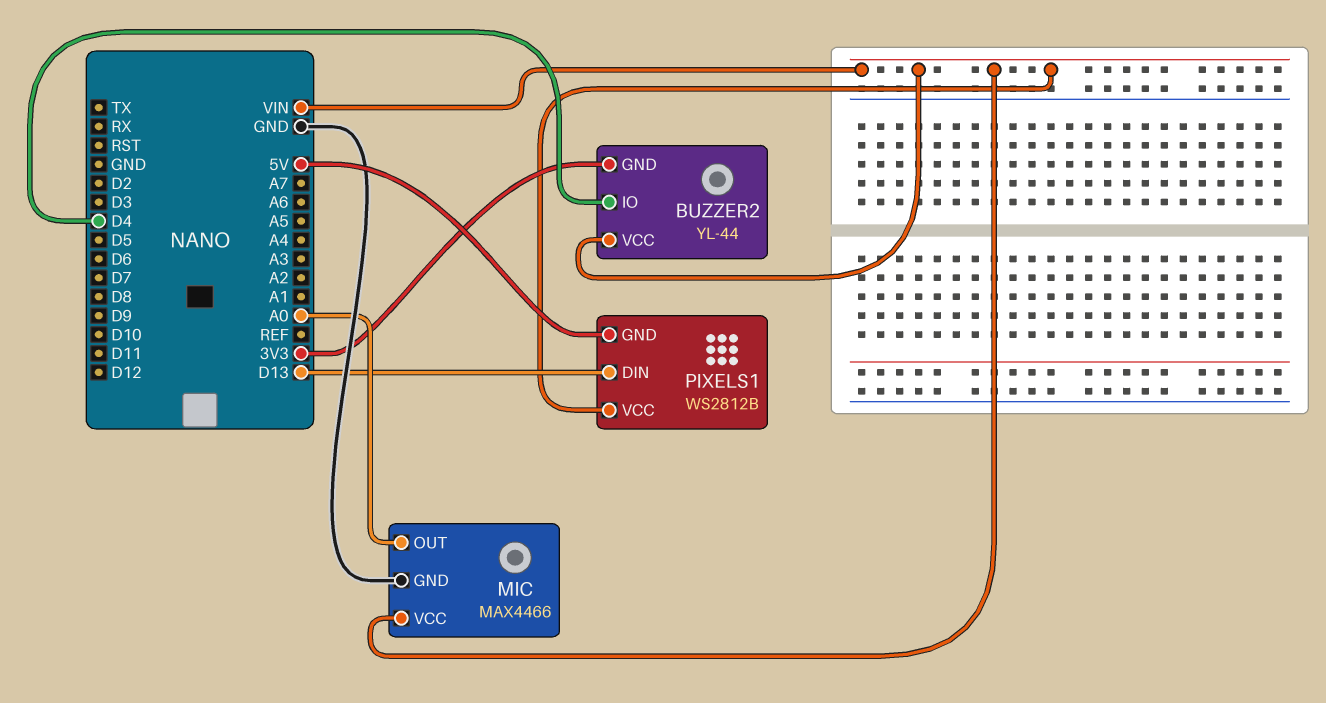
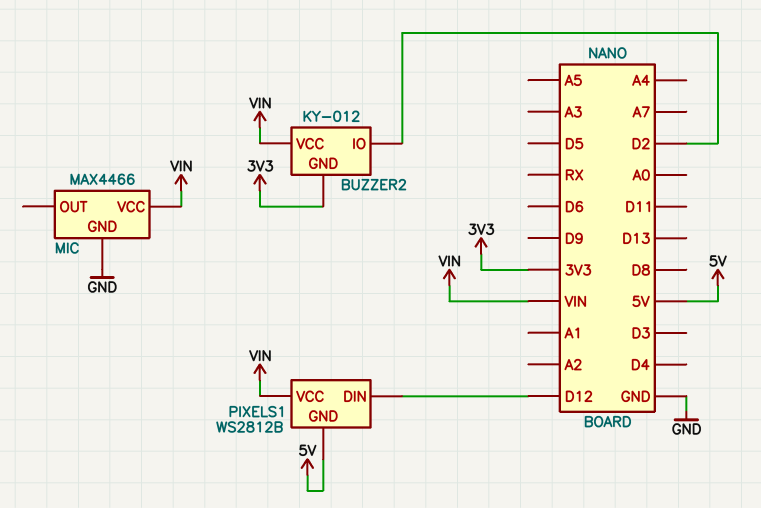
BUZZER2: YL-44 -> KY-012
BUZZER2 pin IO: D4 -> D2
MIC pin OUT: A0 -> none
PIXELS1 pin DIN: D13 -> D12

